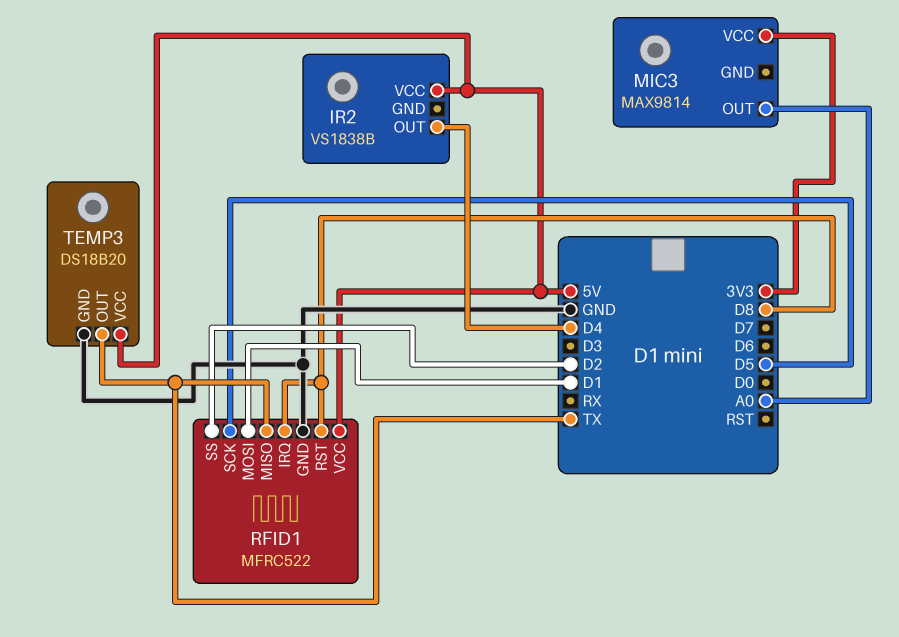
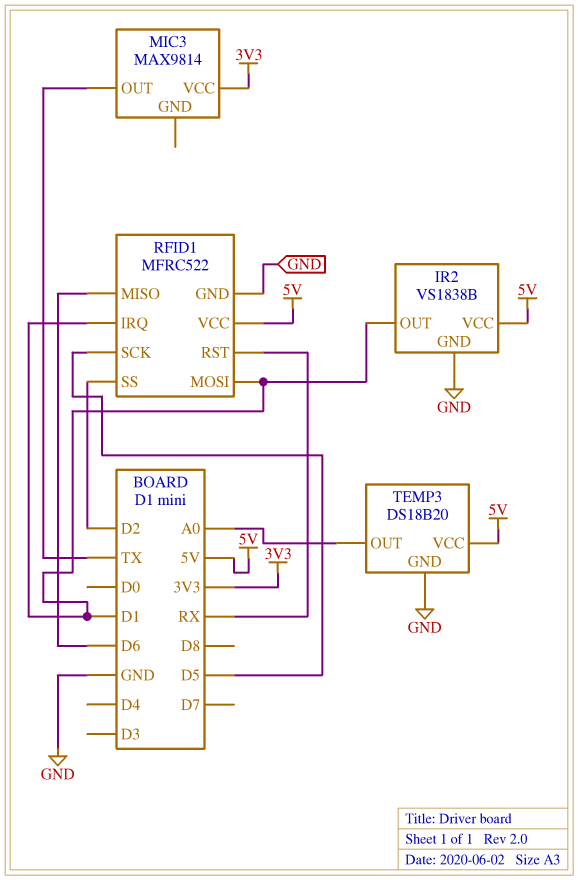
IR2 pin GND: none -> GND
IR2 pin OUT: D4 -> D1
MIC3 pin OUT: A0 -> TX
RFID1 pin IRQ: D8 -> D1
RFID1 pin MISO: TX -> D6
RFID1 pin RST: D8 -> RX
TEMP3 pin OUT: TX -> A0

